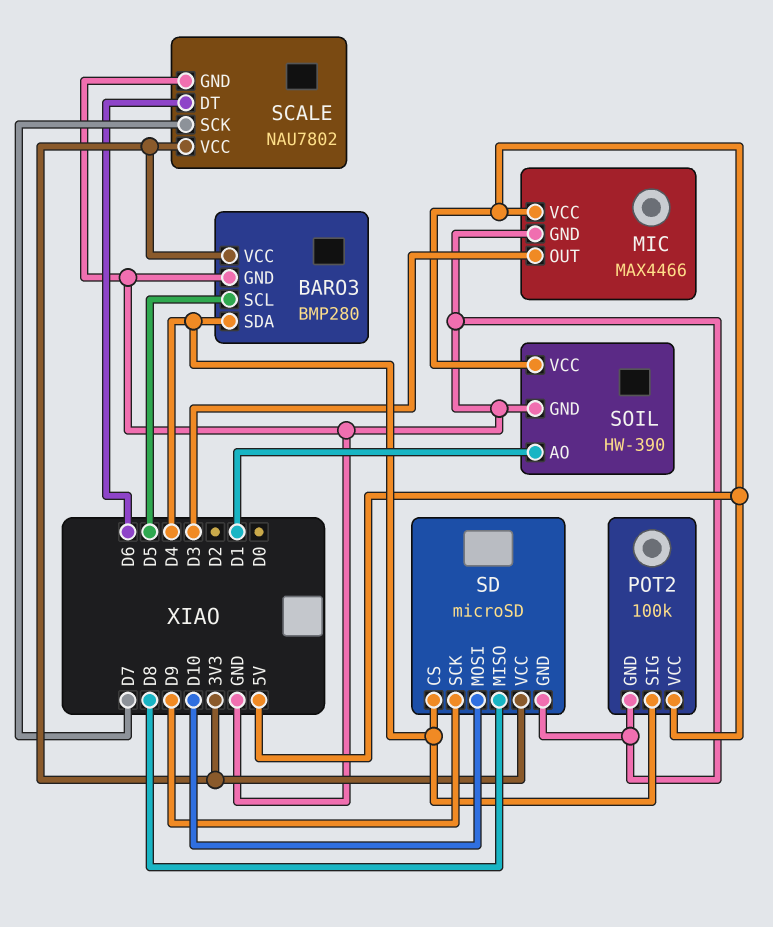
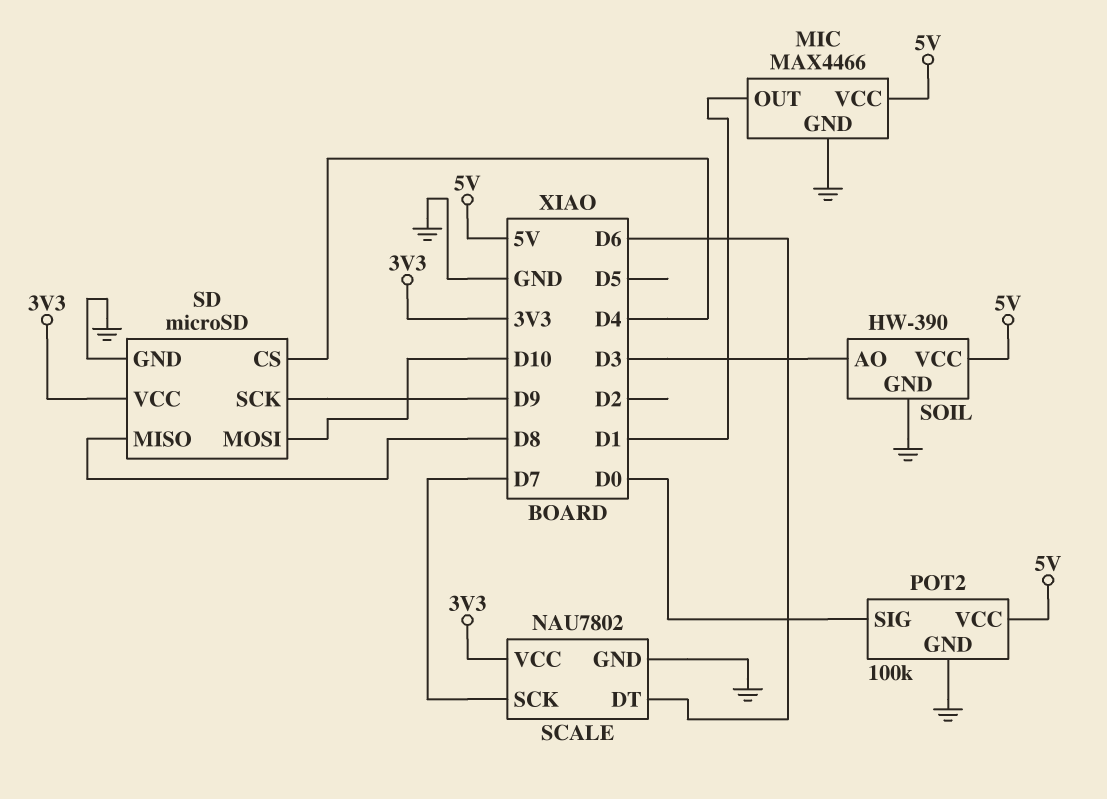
BARO3: BMP280 -> none
BARO3 pin GND: GND -> none
BARO3 pin SCL: D5 -> none
BARO3 pin SDA: D4 -> none
BARO3 pin VCC: 3V3 -> none
MIC pin OUT: D3 -> D1
POT2 pin SIG: D4 -> D0
SOIL pin AO: D1 -> D3

